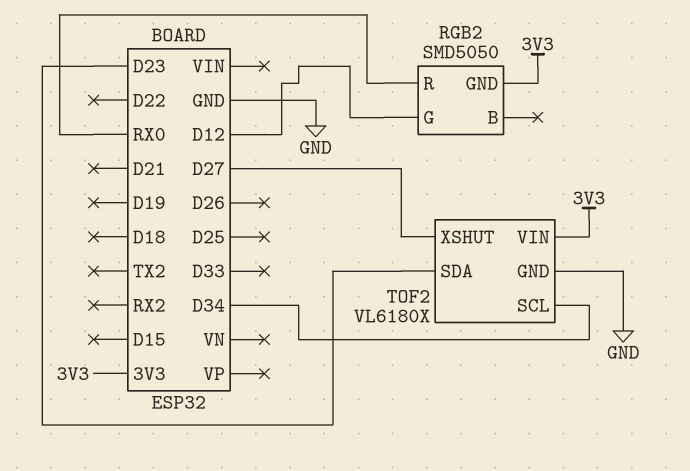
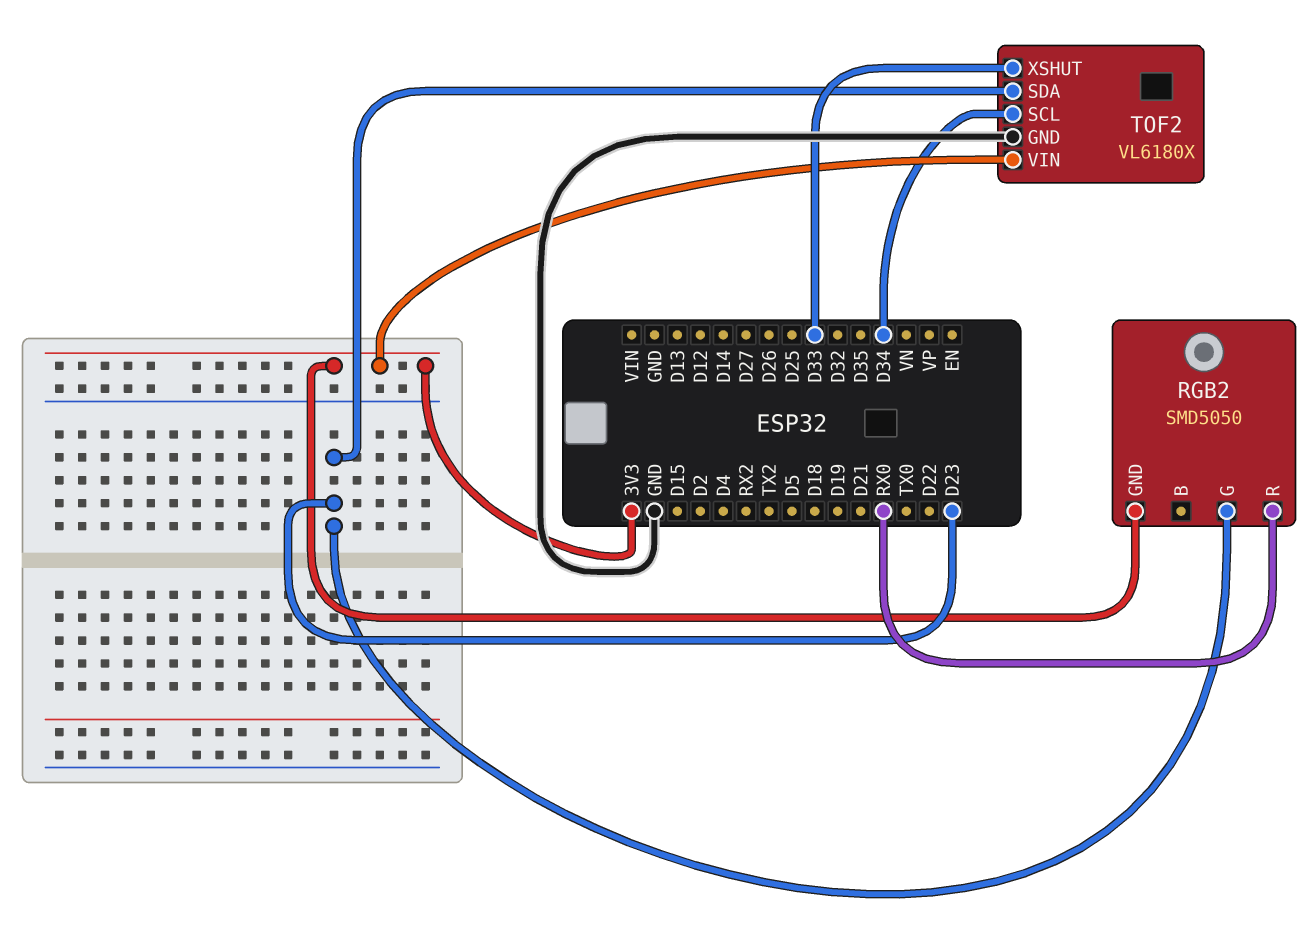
RGB2 pin G: D12 -> D23
TOF2 pin XSHUT: D27 -> D33

